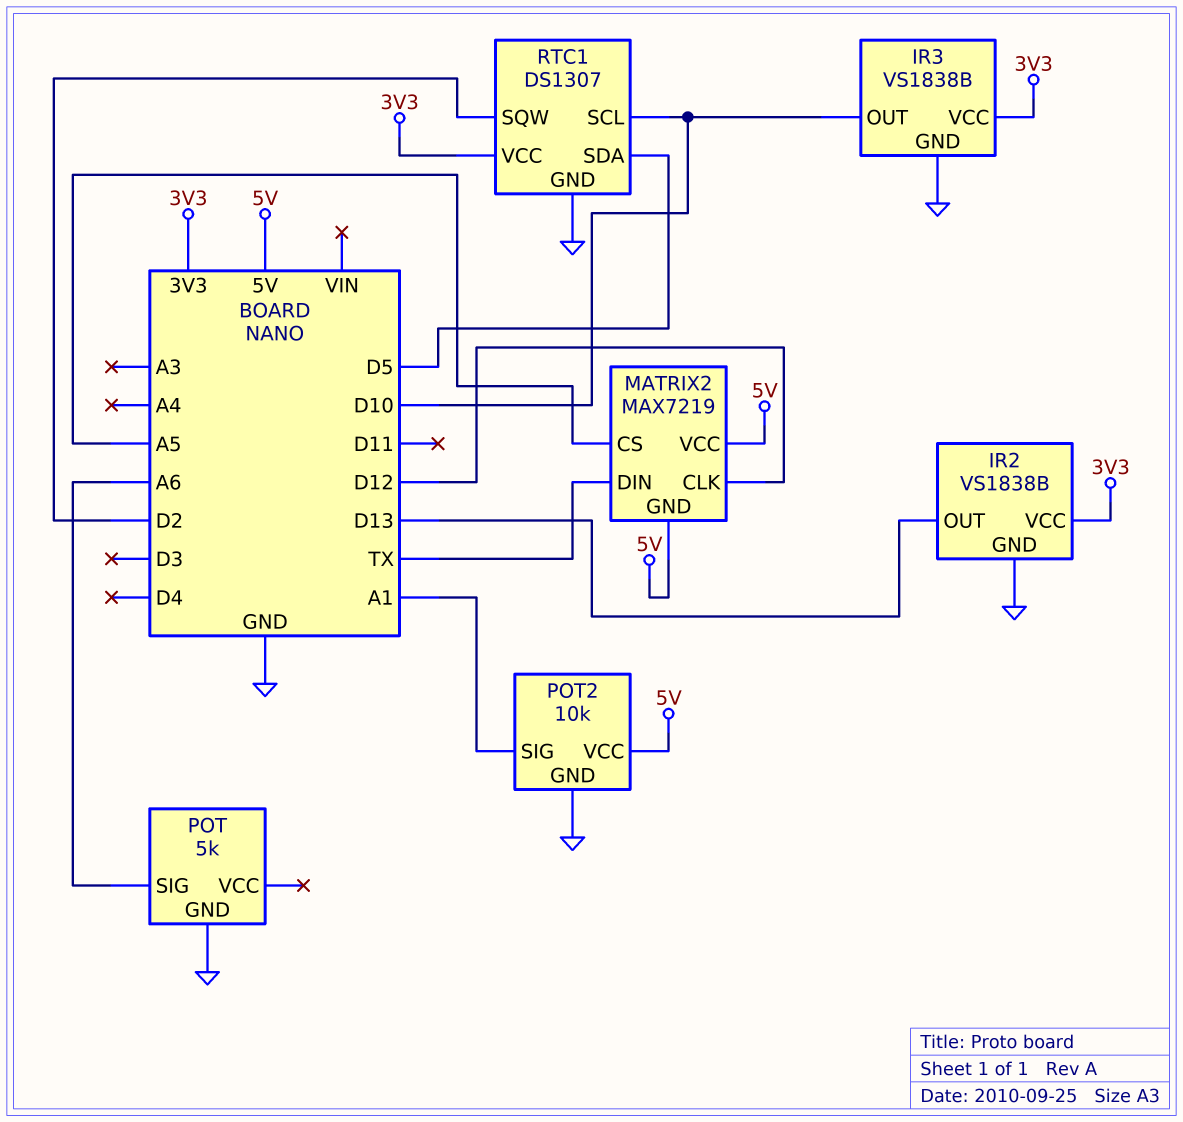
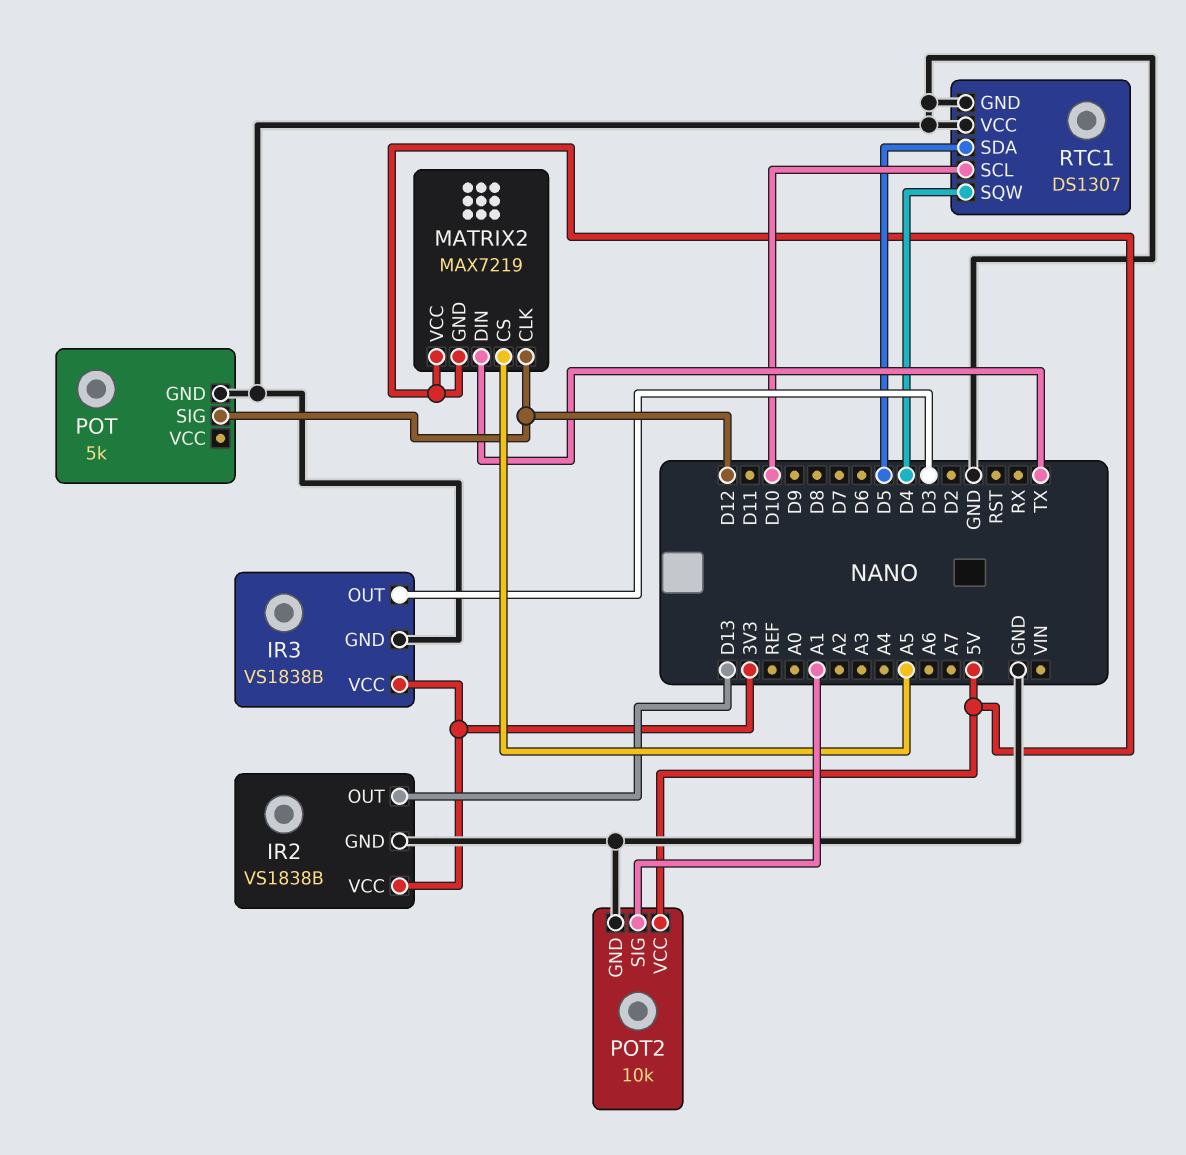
IR3 pin OUT: D10 -> D3
POT pin SIG: A6 -> D12
RTC1 pin SQW: D2 -> D4
RTC1 pin VCC: 3V3 -> GND

